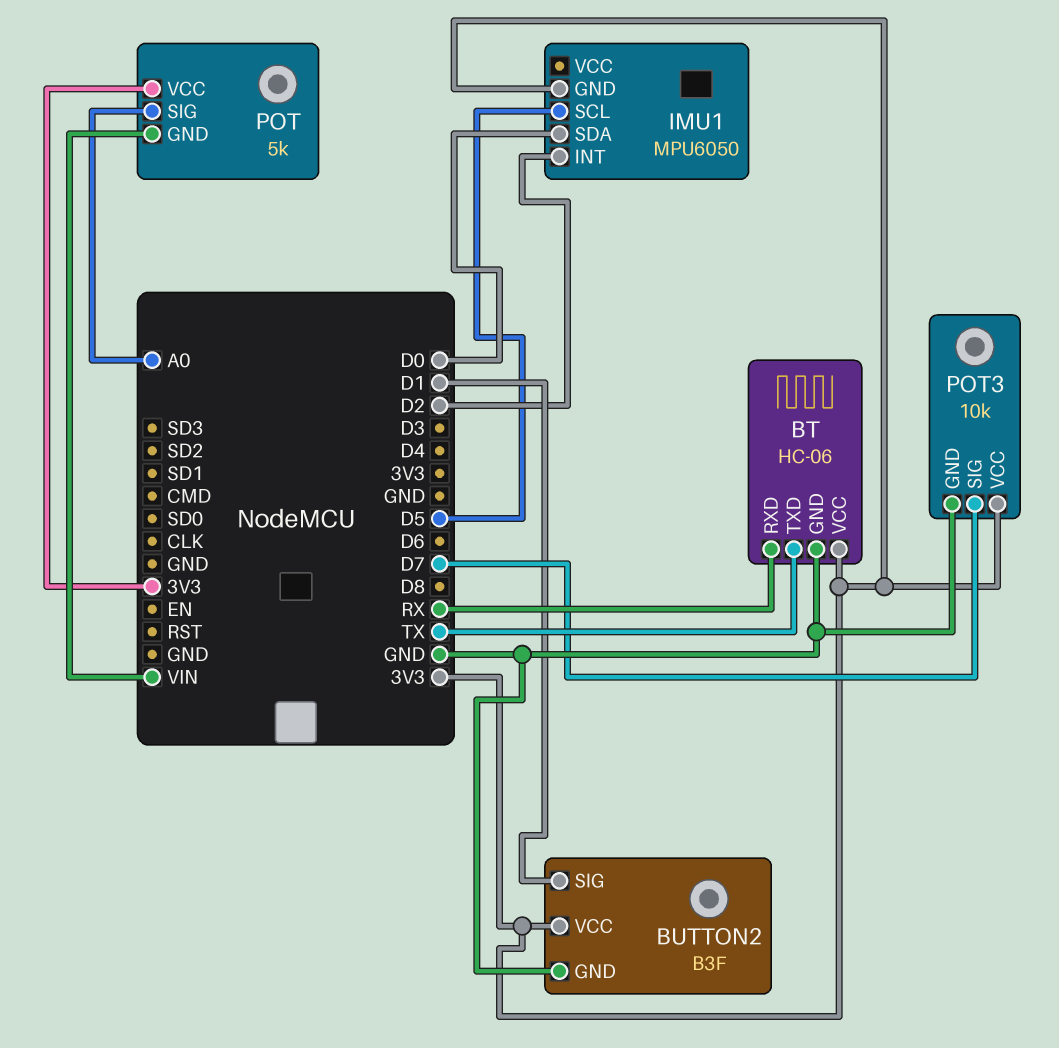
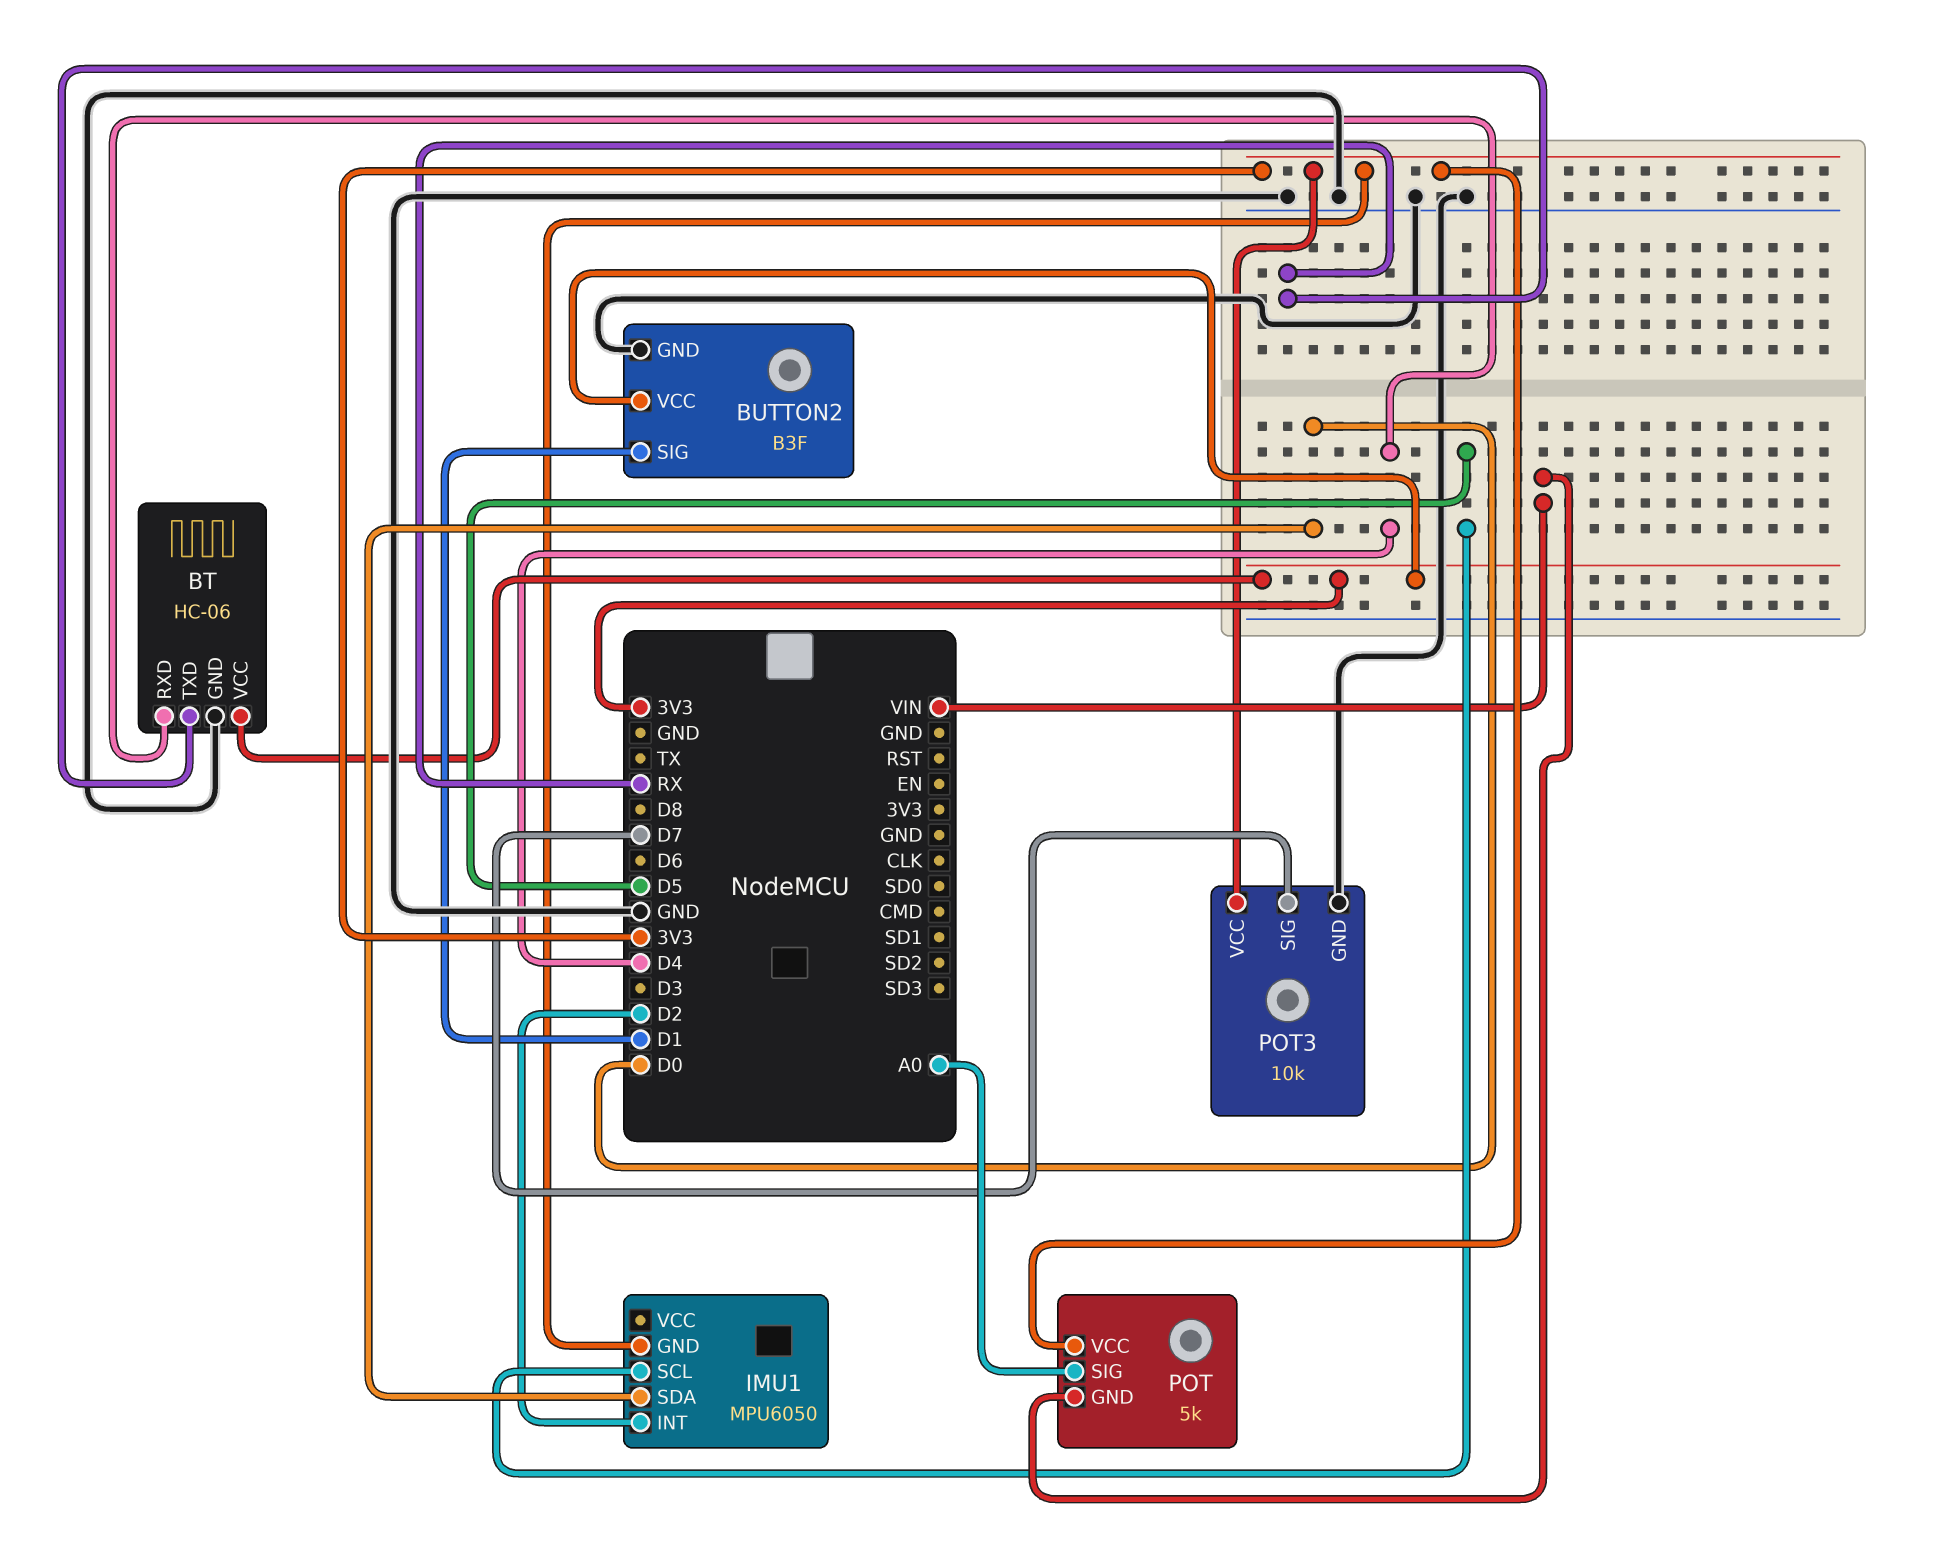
BT pin RXD: RX -> D4
BT pin TXD: TX -> RX

